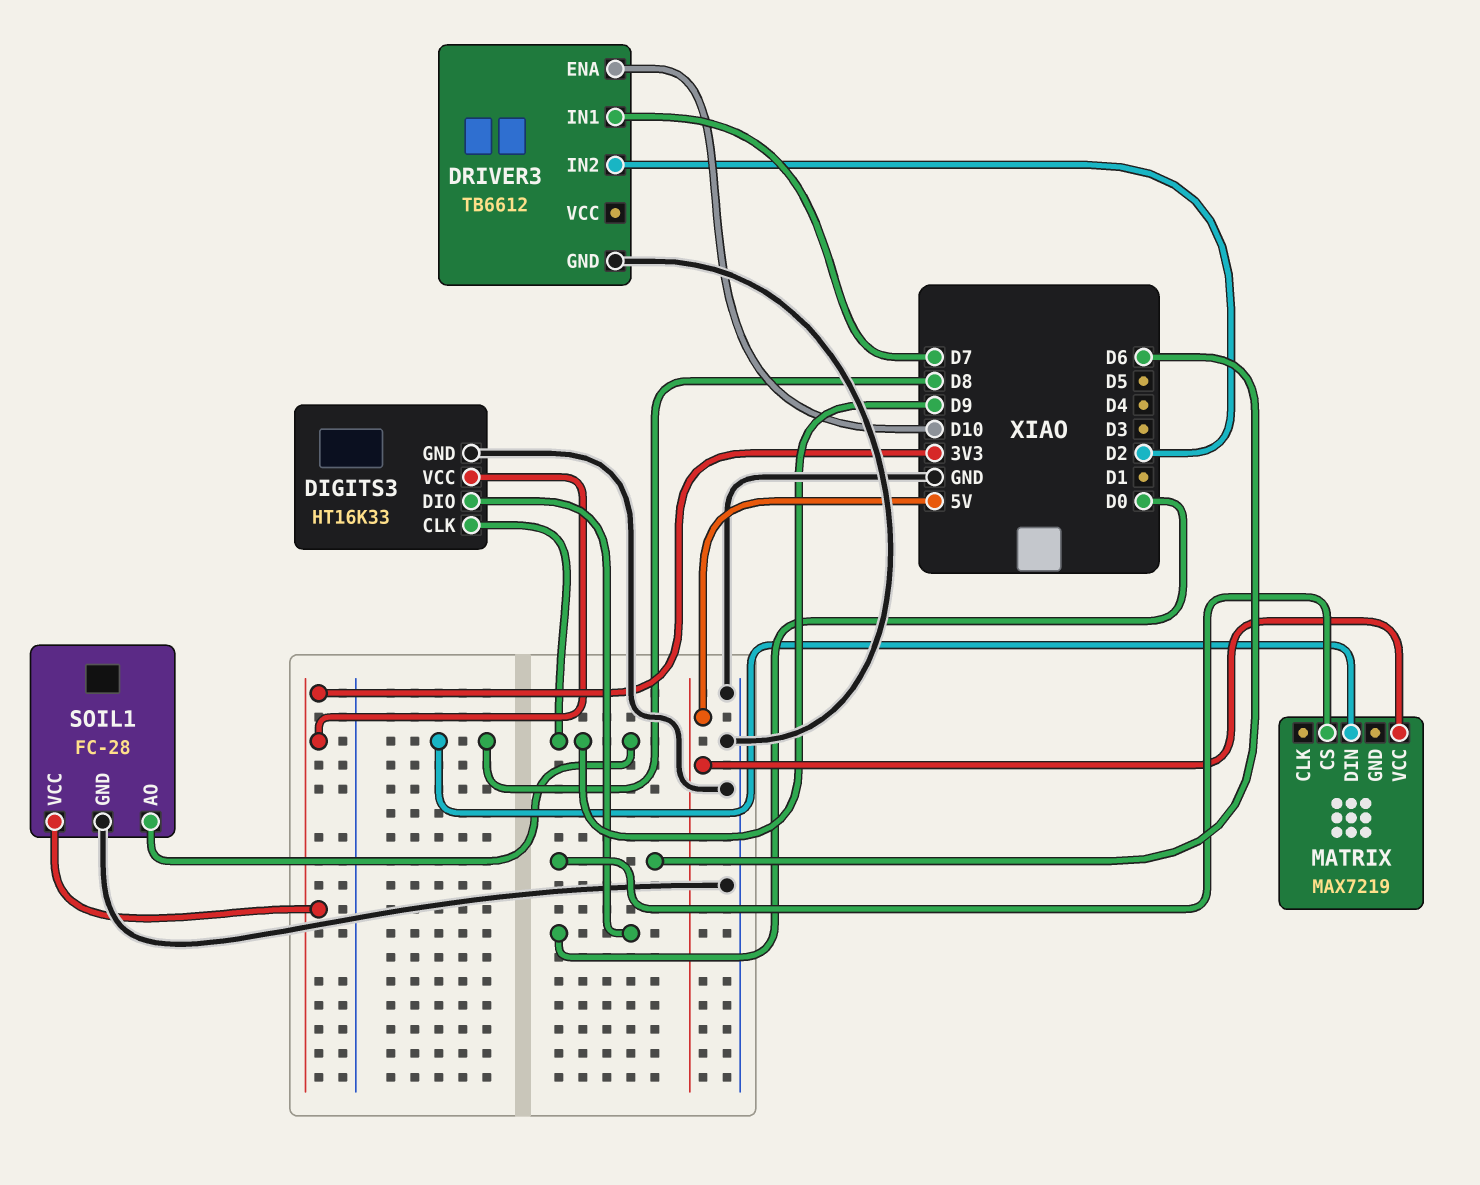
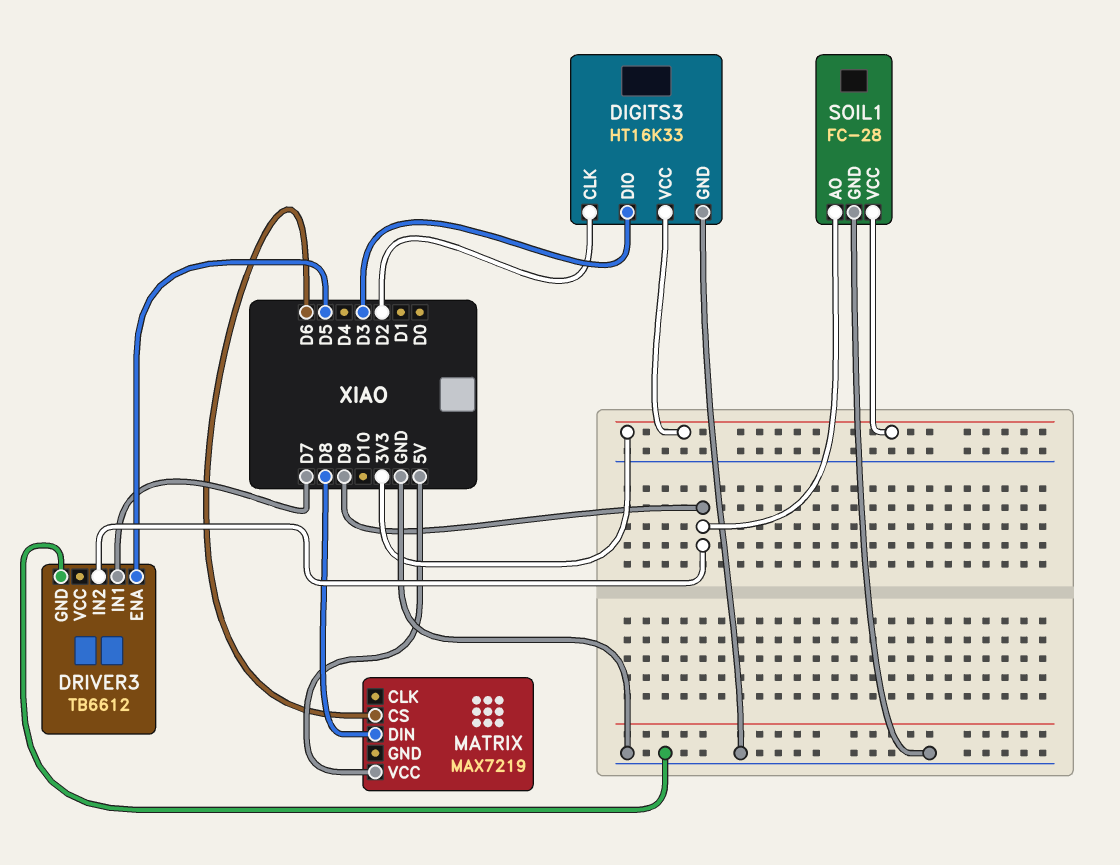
DIGITS3 pin CLK: D9 -> D2
DIGITS3 pin DIO: D0 -> D3
DRIVER3 pin ENA: D10 -> D5
DRIVER3 pin IN2: D2 -> D9

